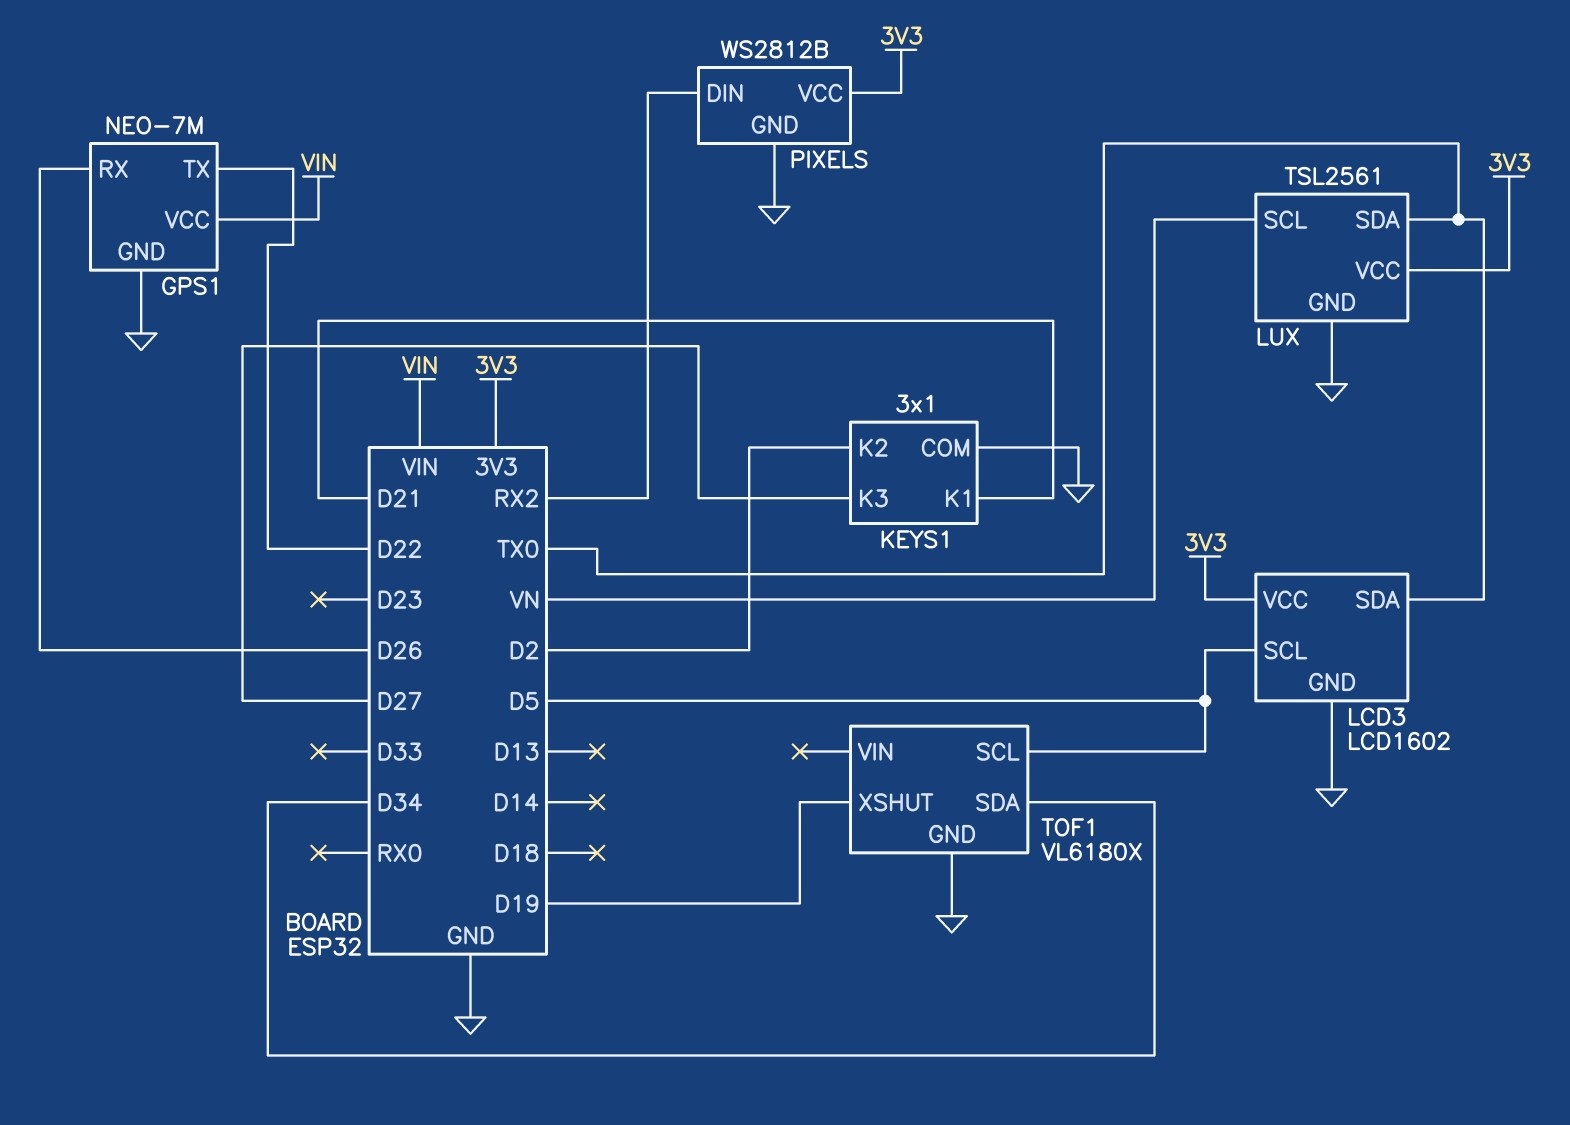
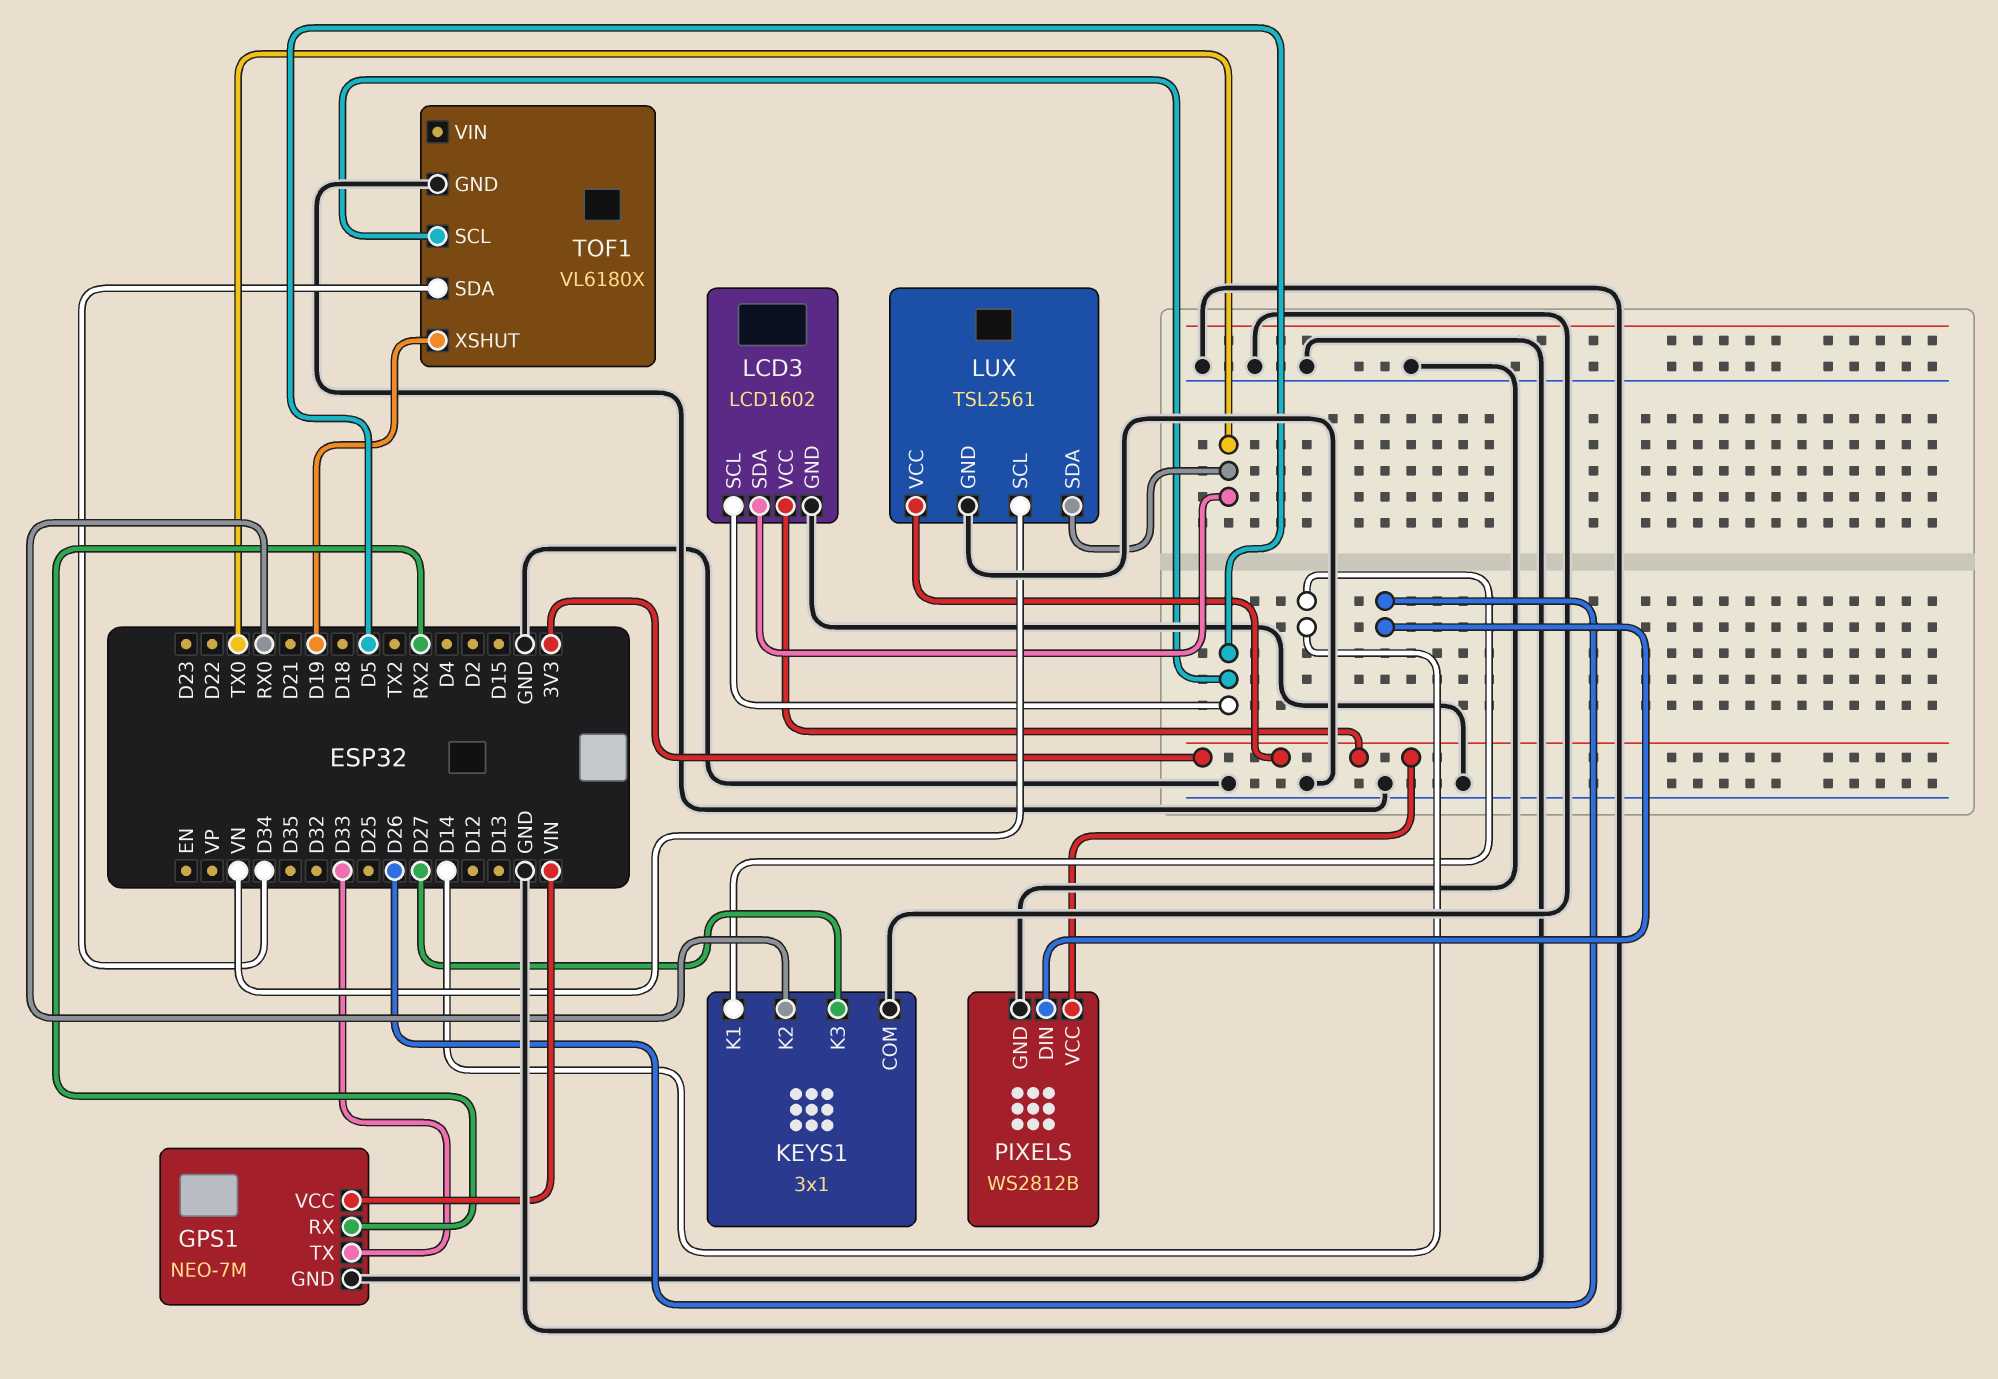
GPS1 pin RX: D26 -> RX2
GPS1 pin TX: D22 -> D33
KEYS1 pin K1: D21 -> D14
KEYS1 pin K2: D2 -> RX0
PIXELS pin DIN: RX2 -> D26

